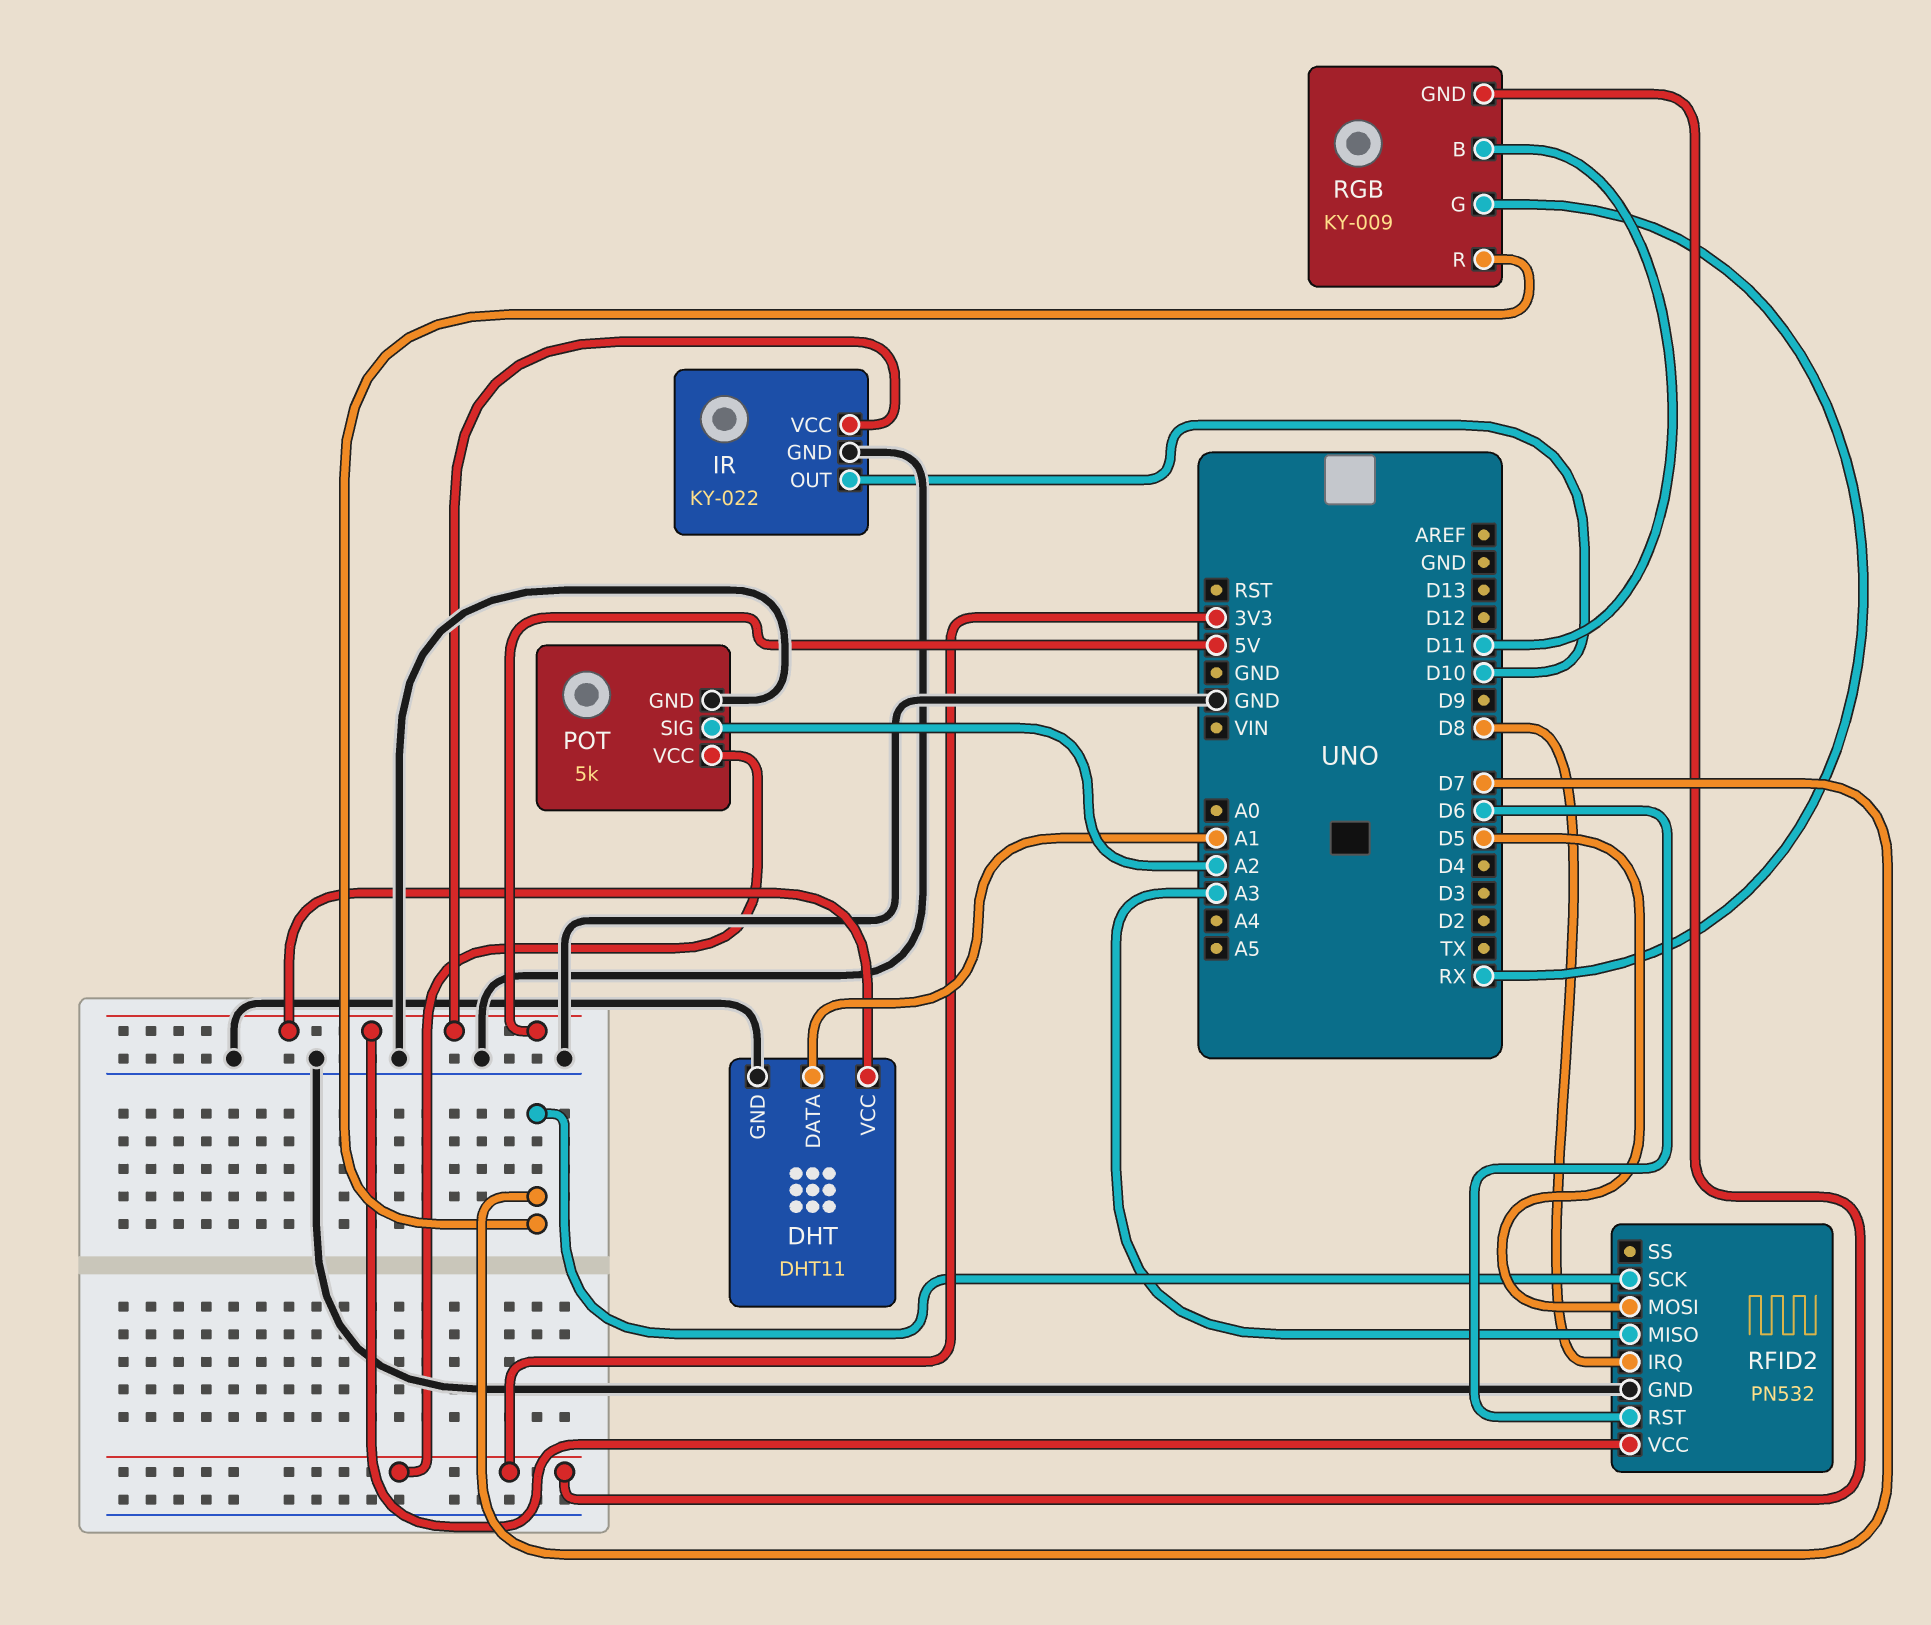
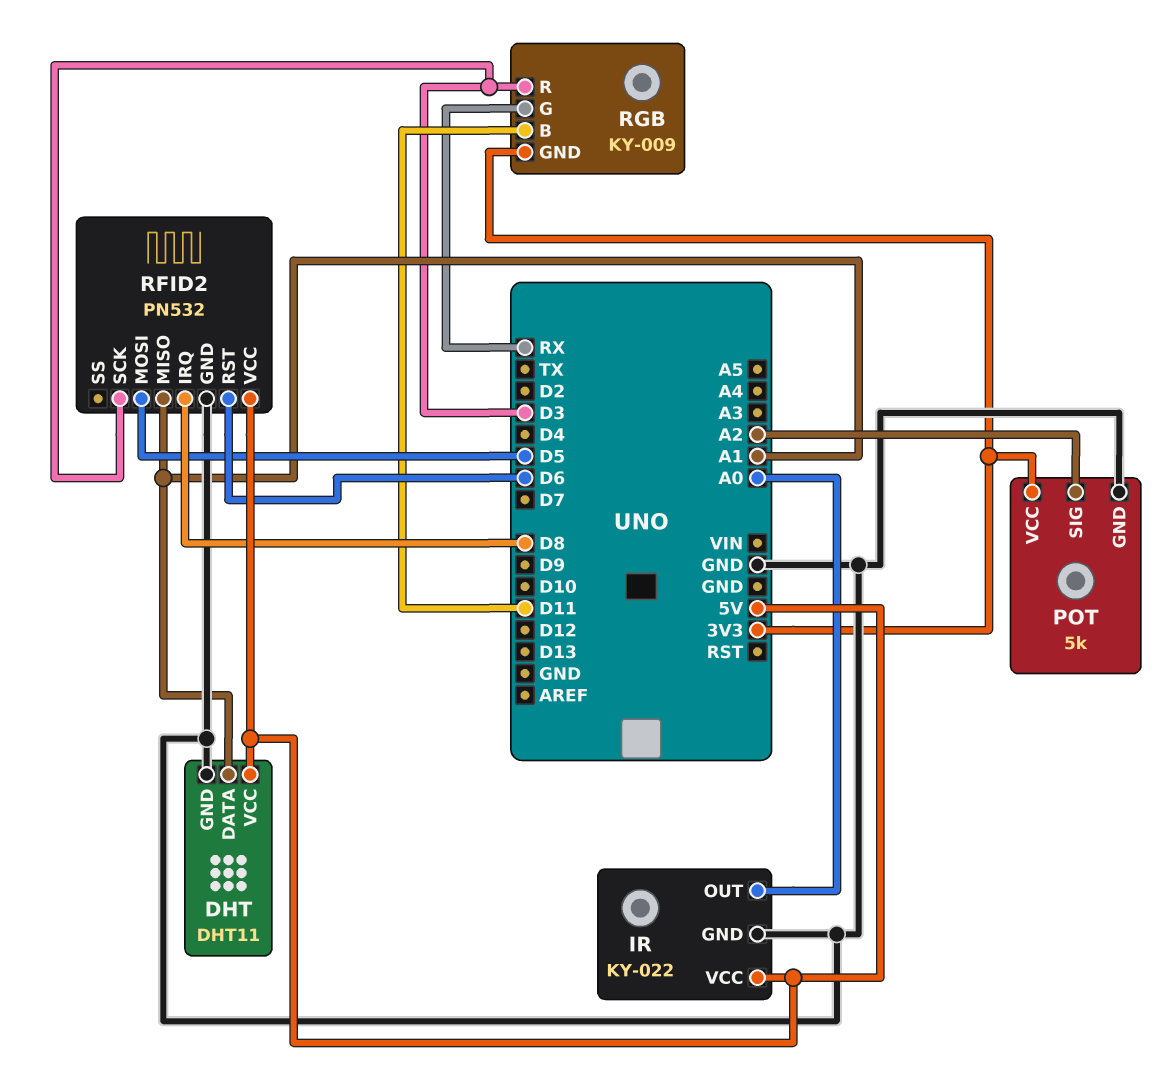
IR pin OUT: D10 -> A0
RFID2 pin MISO: A3 -> A1
RFID2 pin SCK: D7 -> D3
RGB pin R: D7 -> D3

